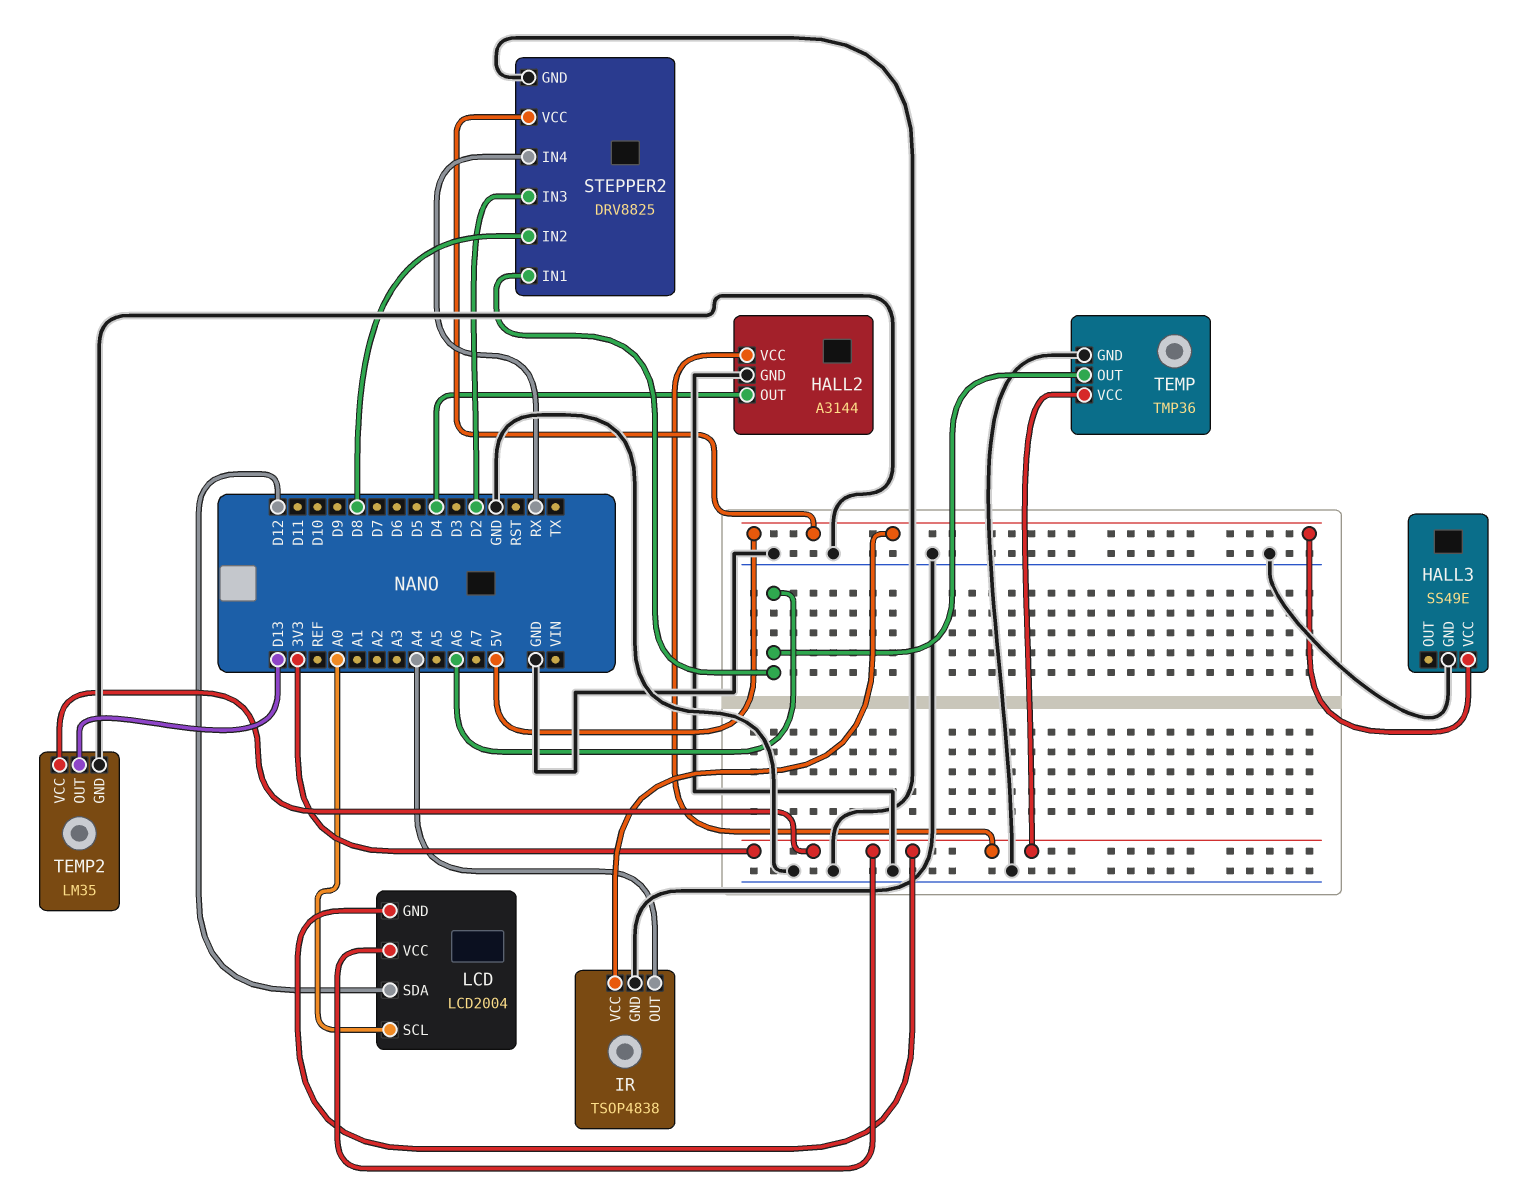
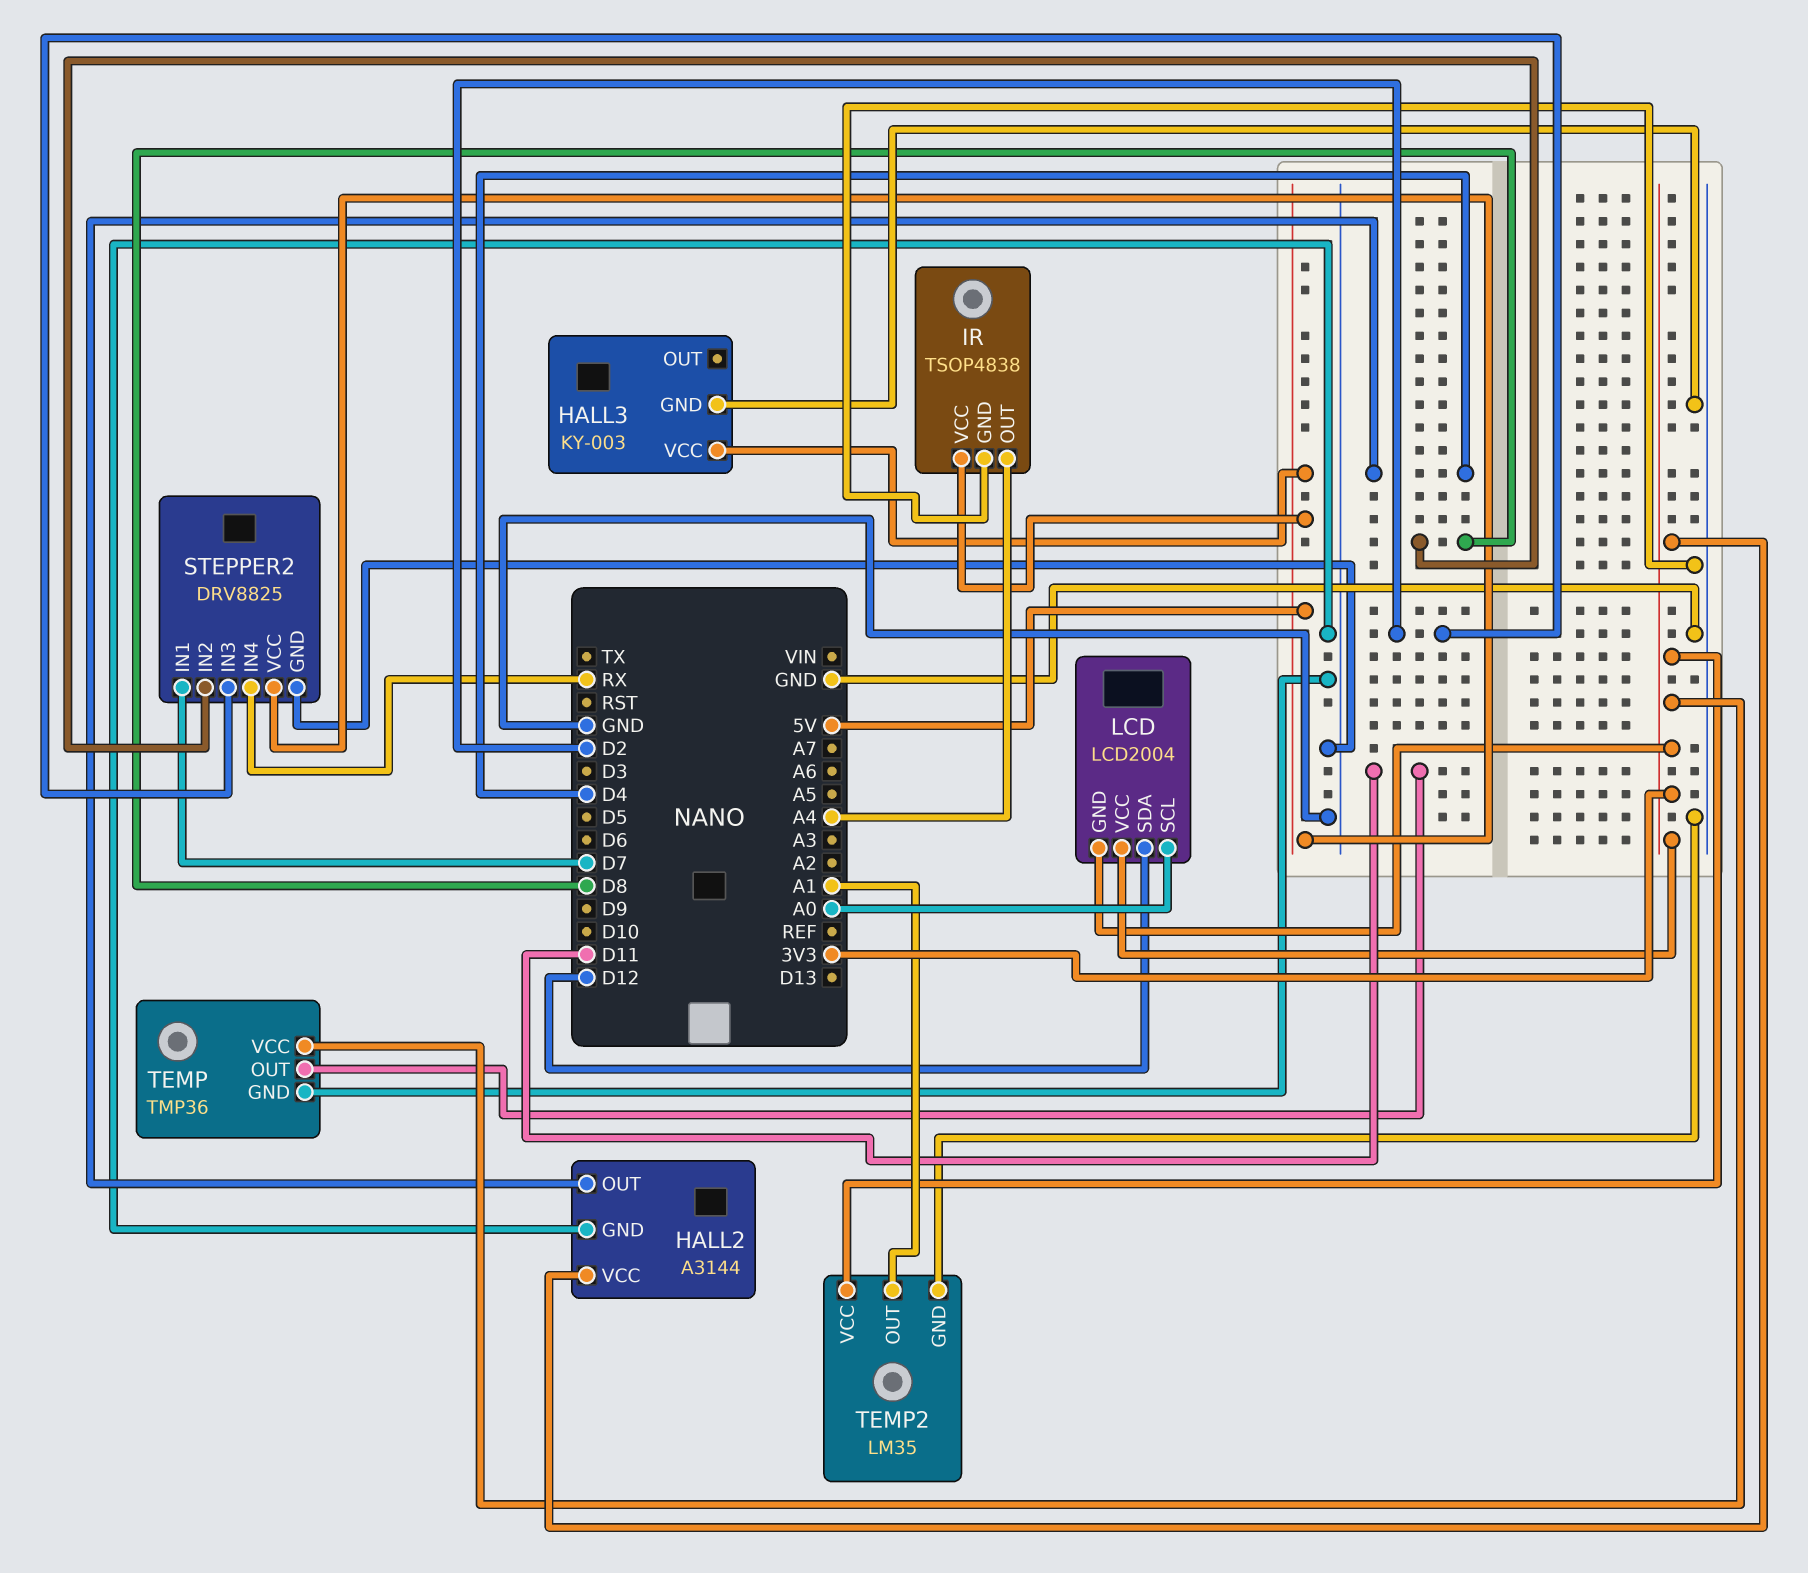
HALL3: SS49E -> KY-003
STEPPER2 pin IN1: A6 -> D7
TEMP pin OUT: A6 -> D11
TEMP2 pin OUT: D13 -> A1

